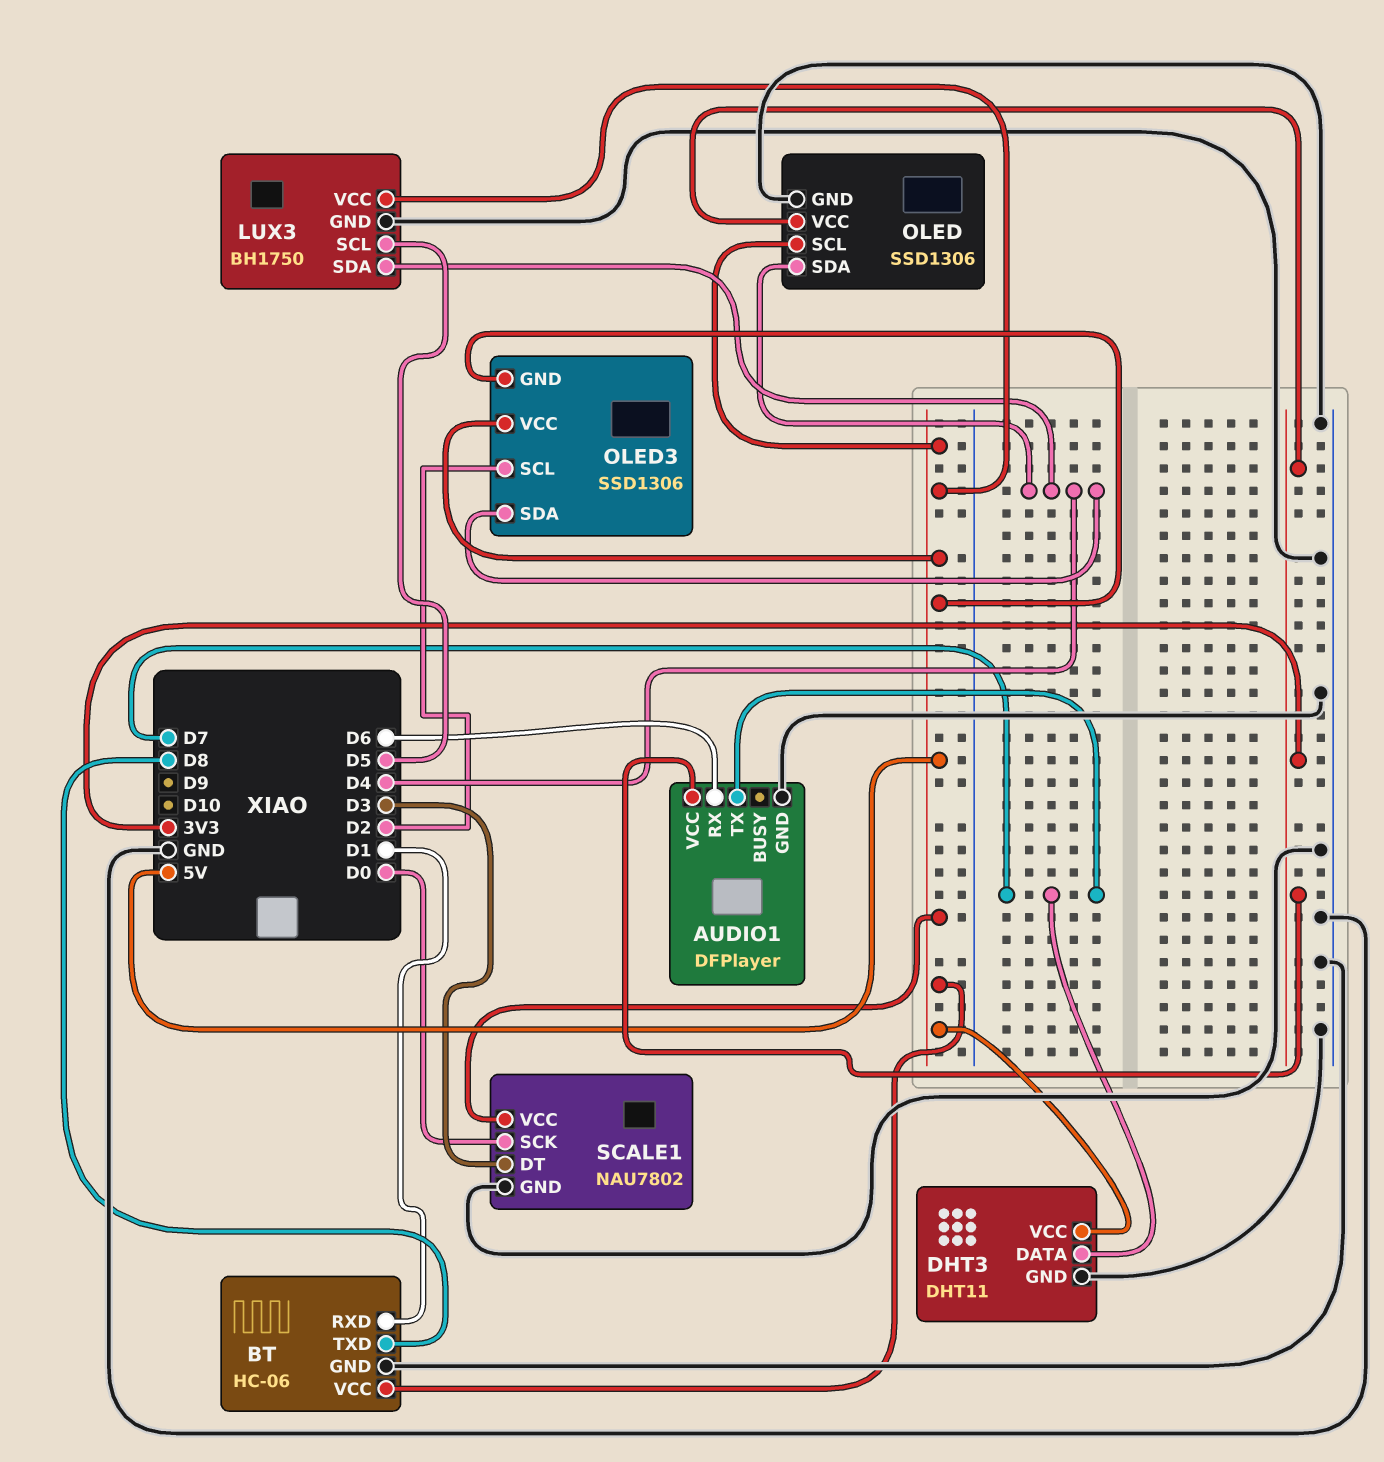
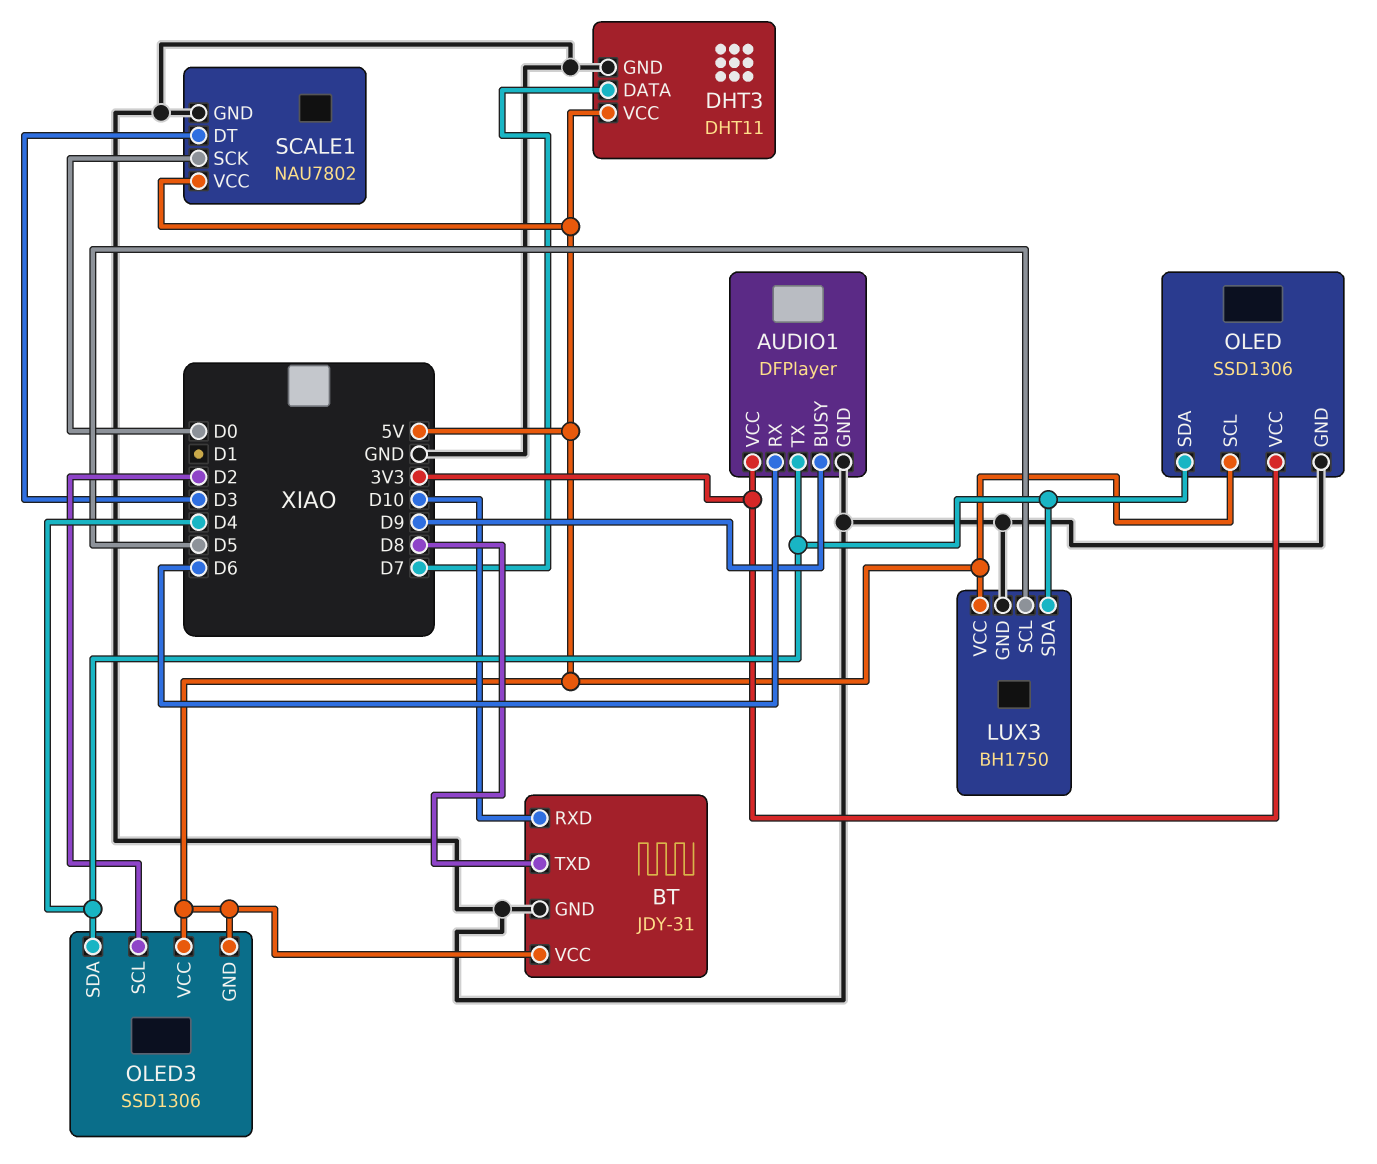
AUDIO1 pin BUSY: none -> D9
AUDIO1 pin TX: D7 -> D4
BT: HC-06 -> JDY-31
BT pin RXD: D1 -> D10

